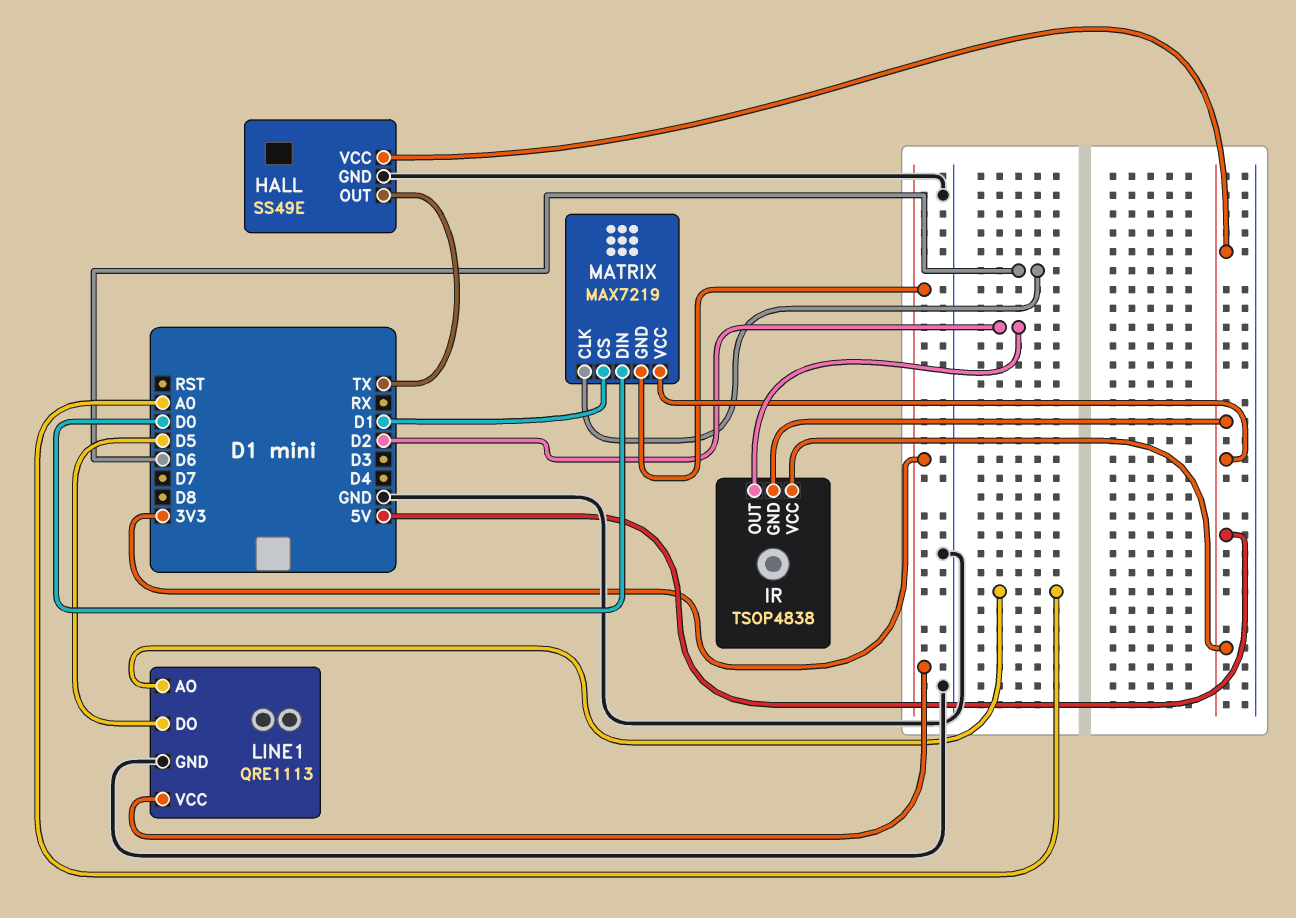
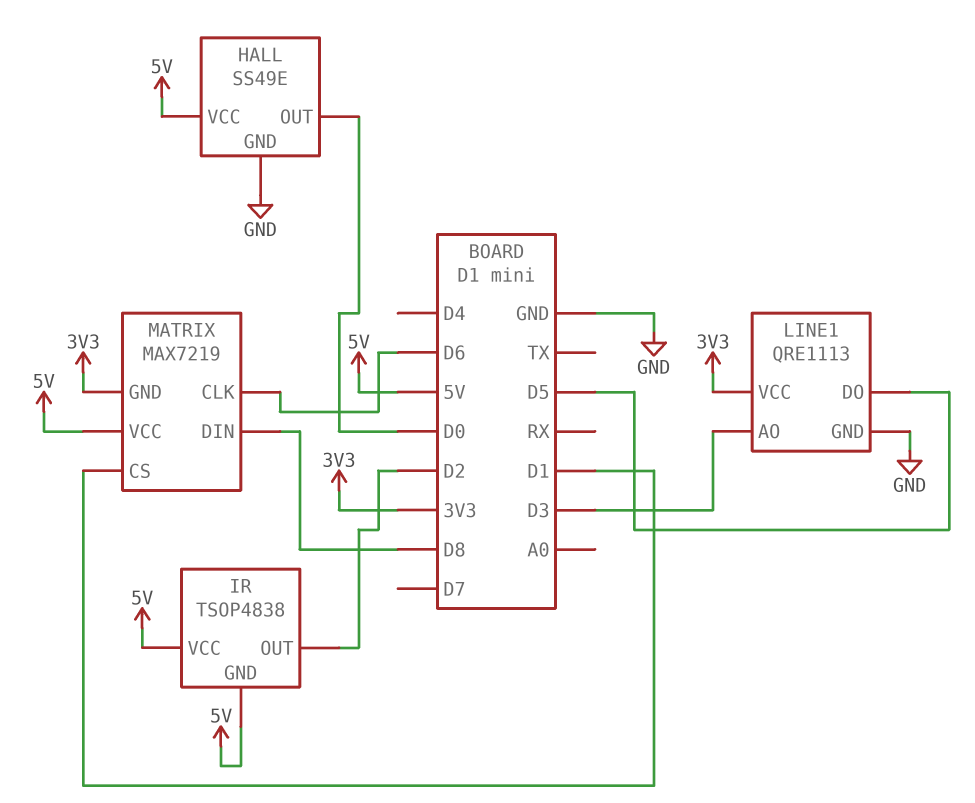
HALL pin OUT: TX -> D0
LINE1 pin AO: A0 -> D3
MATRIX pin DIN: D0 -> D8

